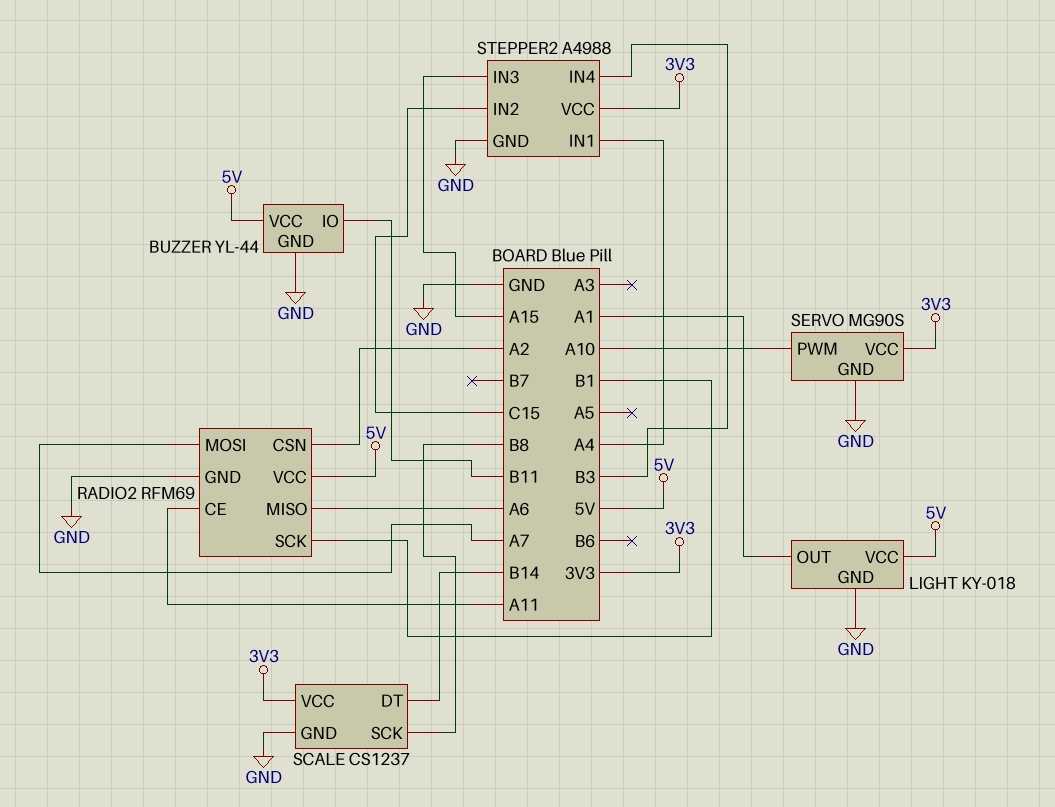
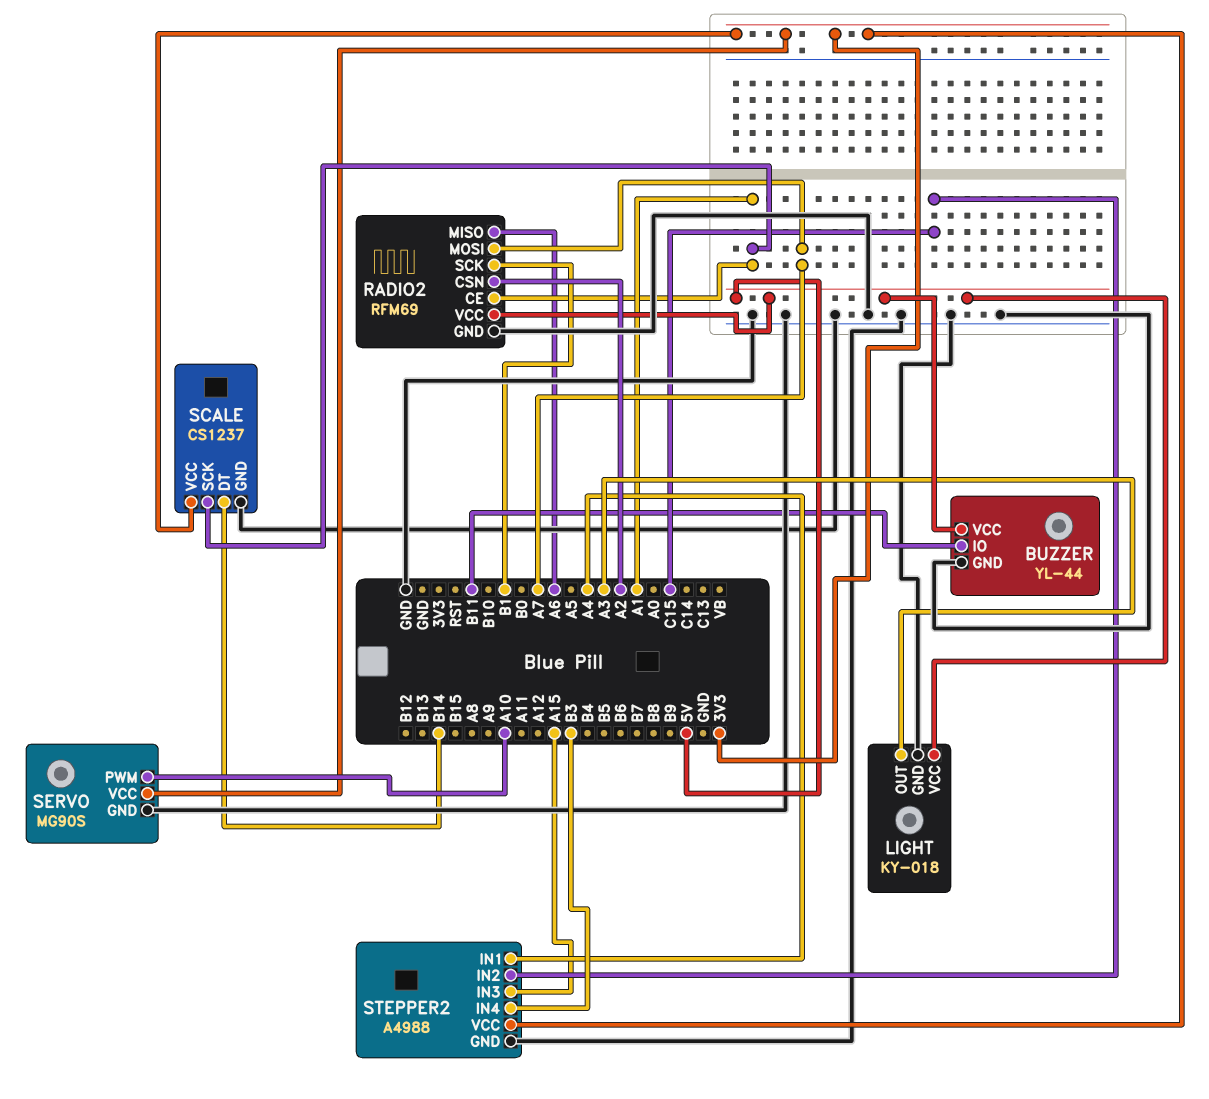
LIGHT pin OUT: A1 -> A3
RADIO2 pin CE: A11 -> A1
SCALE pin SCK: B8 -> A1

